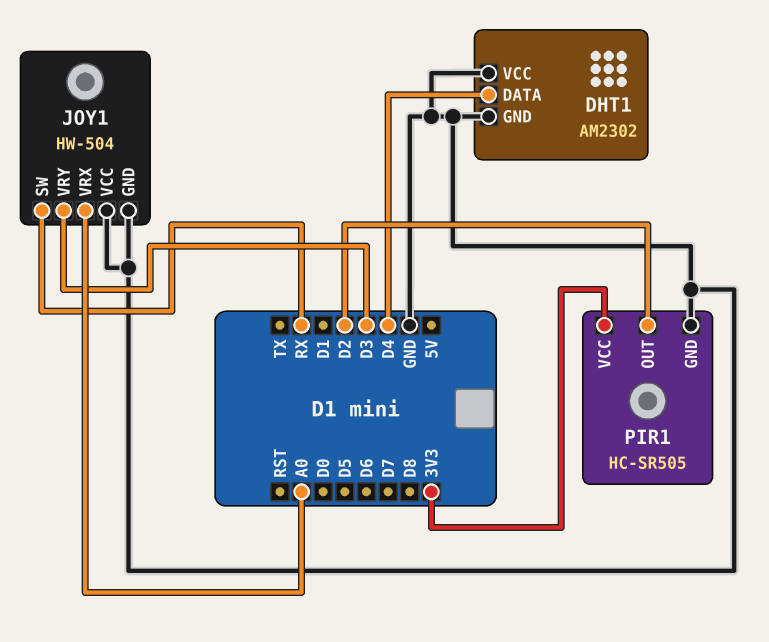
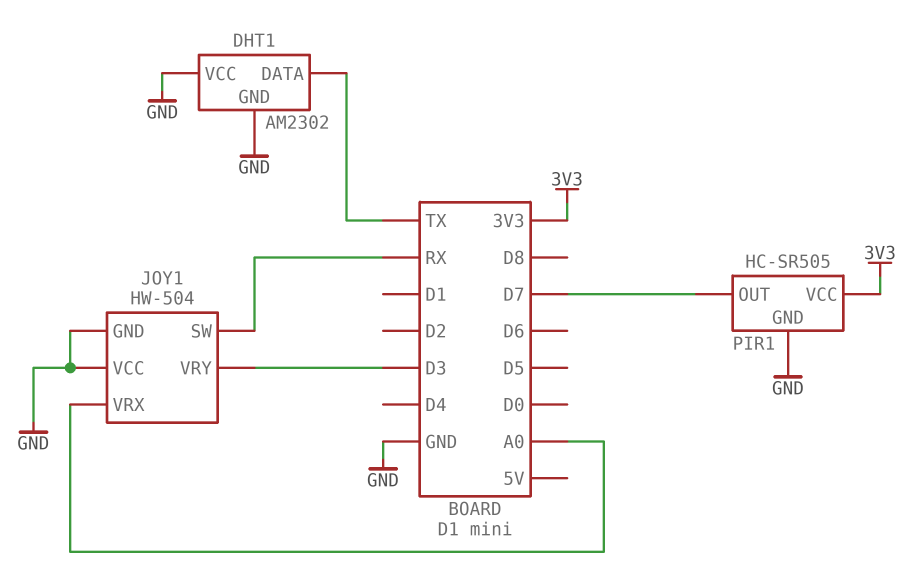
DHT1 pin DATA: D4 -> TX
PIR1 pin OUT: D2 -> D7

